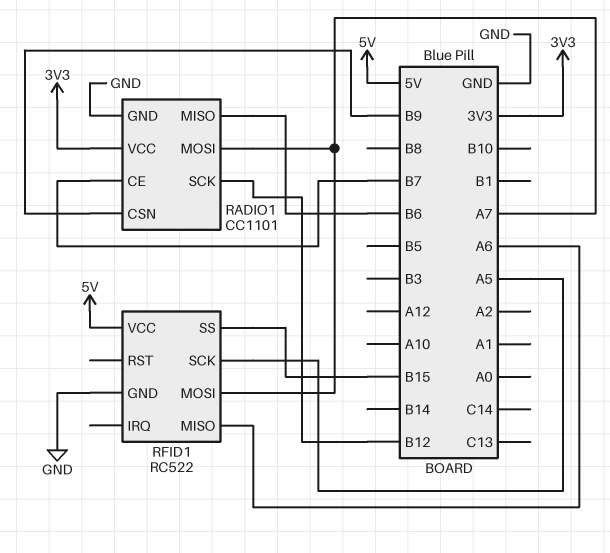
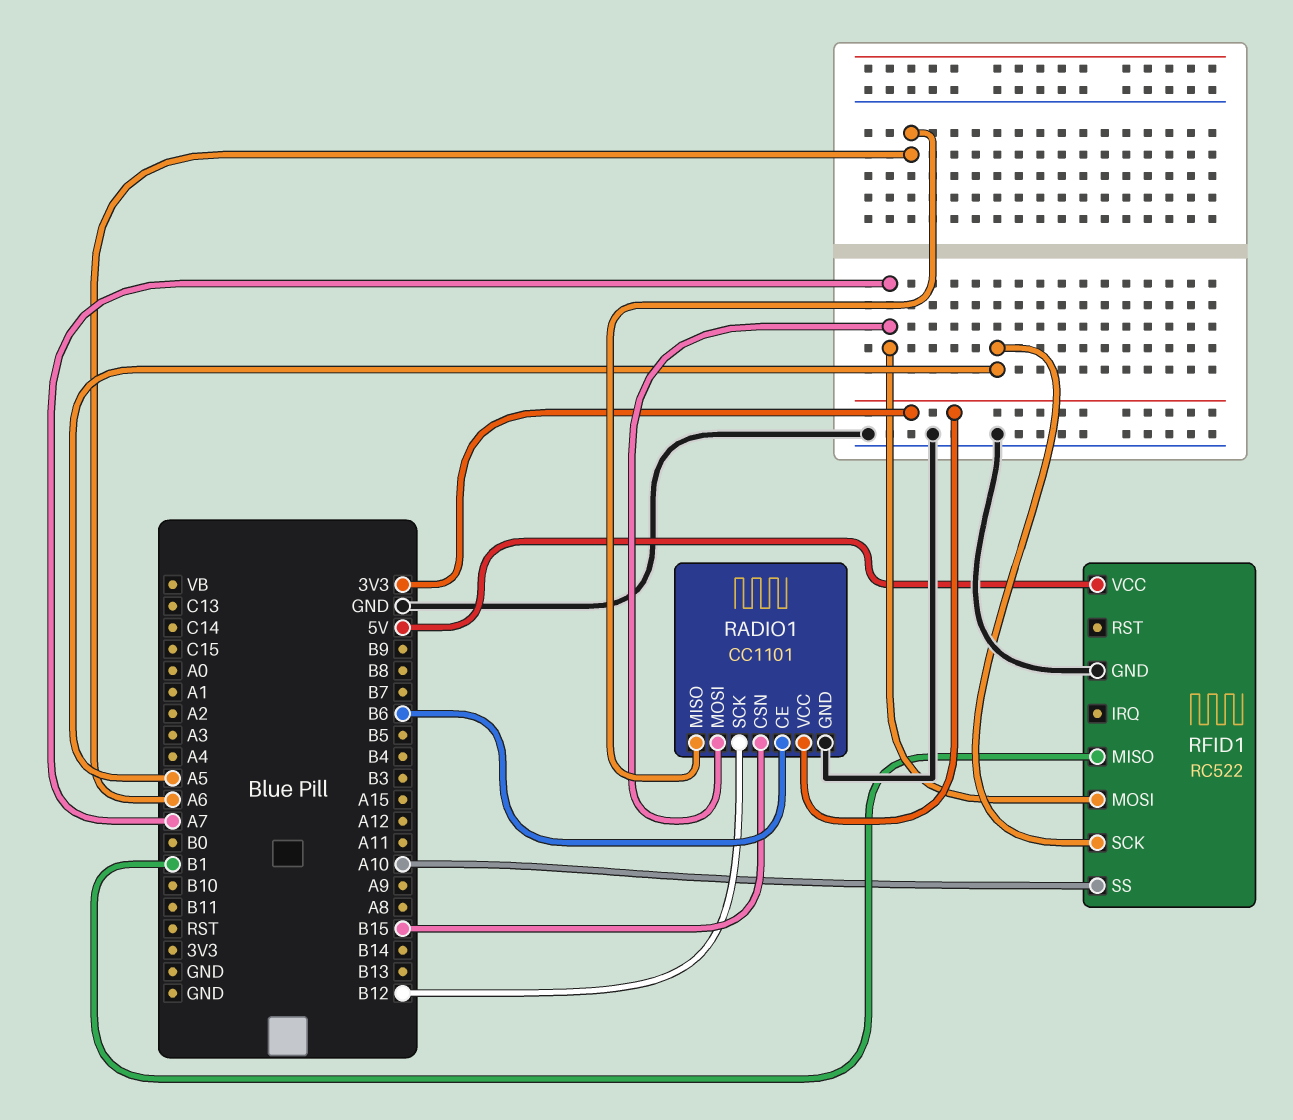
RADIO1 pin CE: B7 -> B6
RADIO1 pin CSN: B9 -> B15
RADIO1 pin MISO: B6 -> A6
RFID1 pin MISO: A6 -> B1
RFID1 pin SS: B15 -> A10

